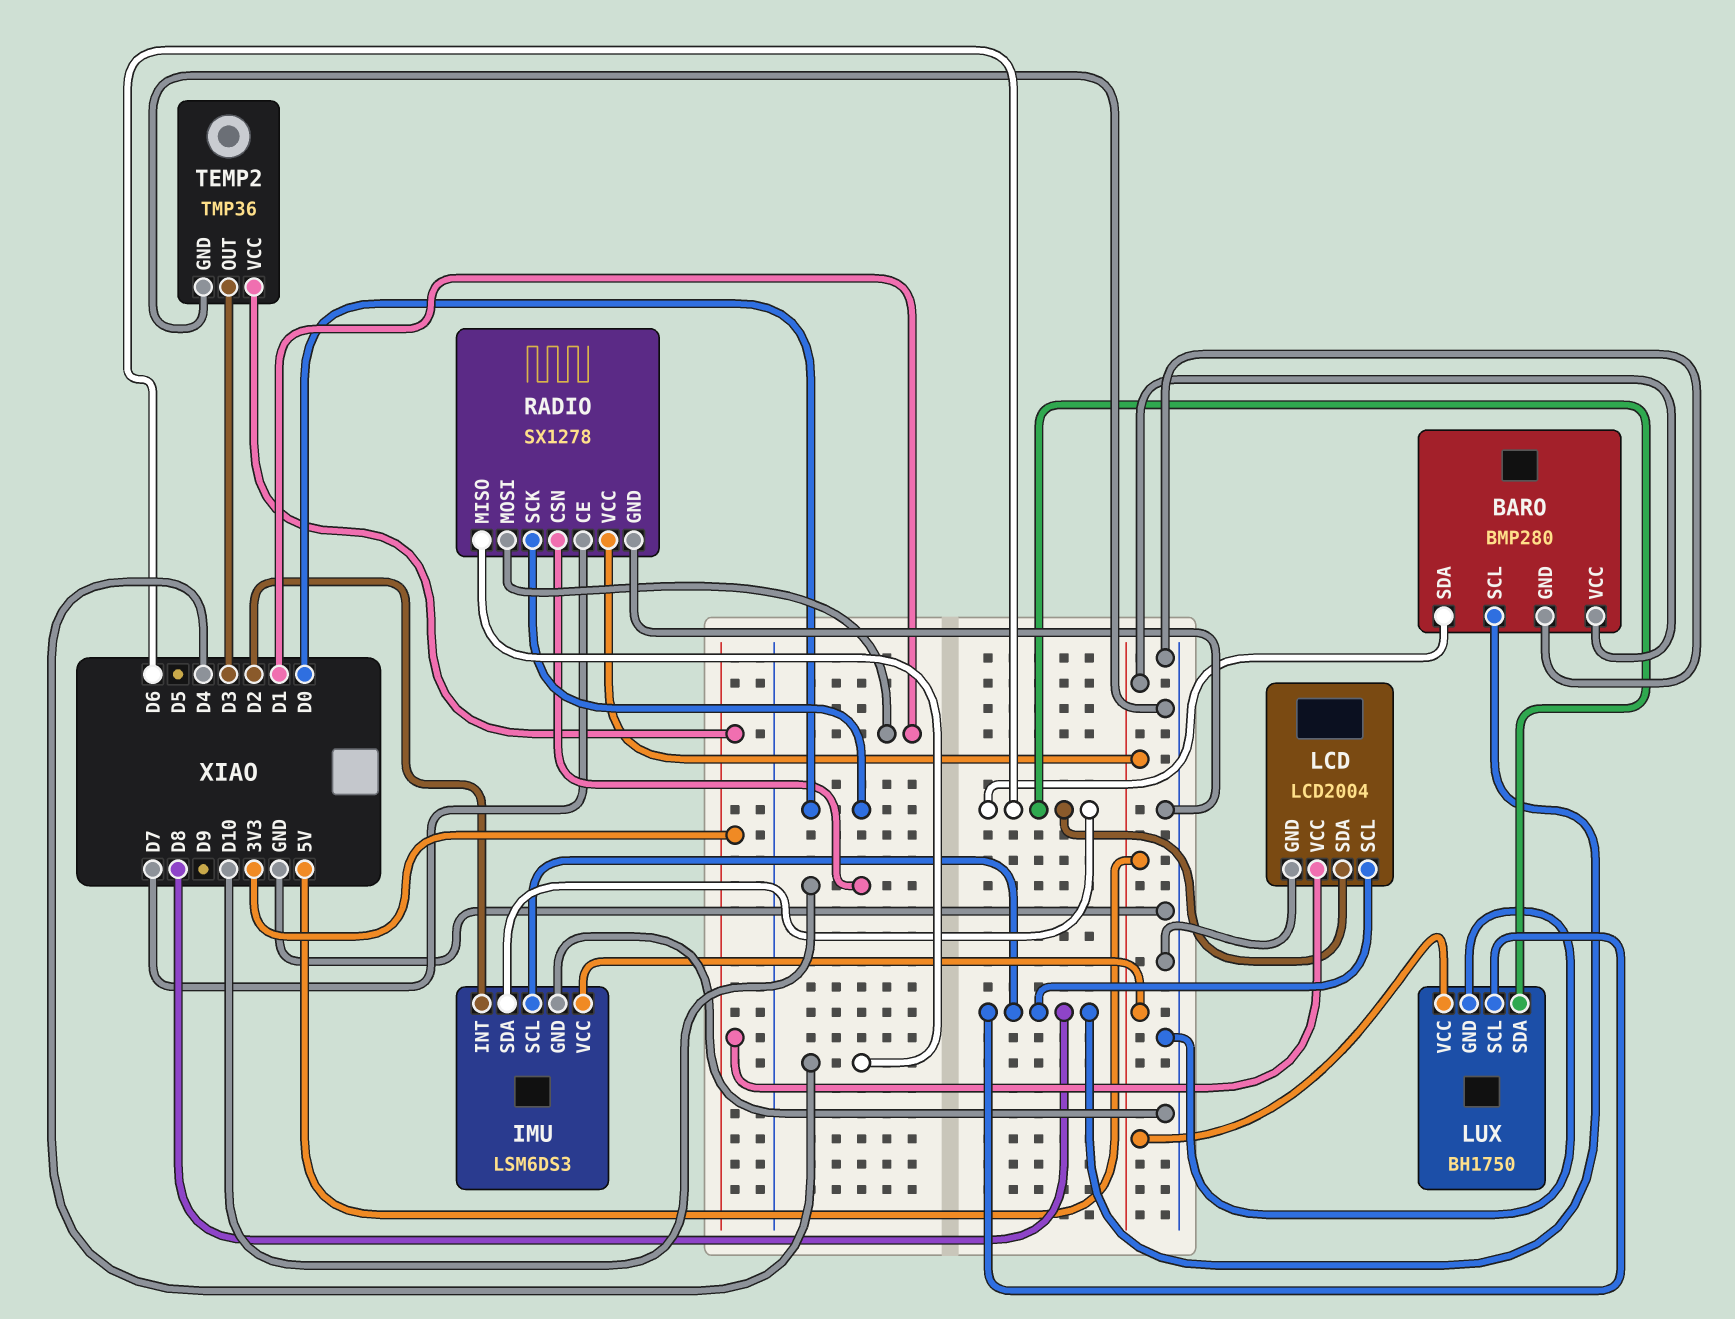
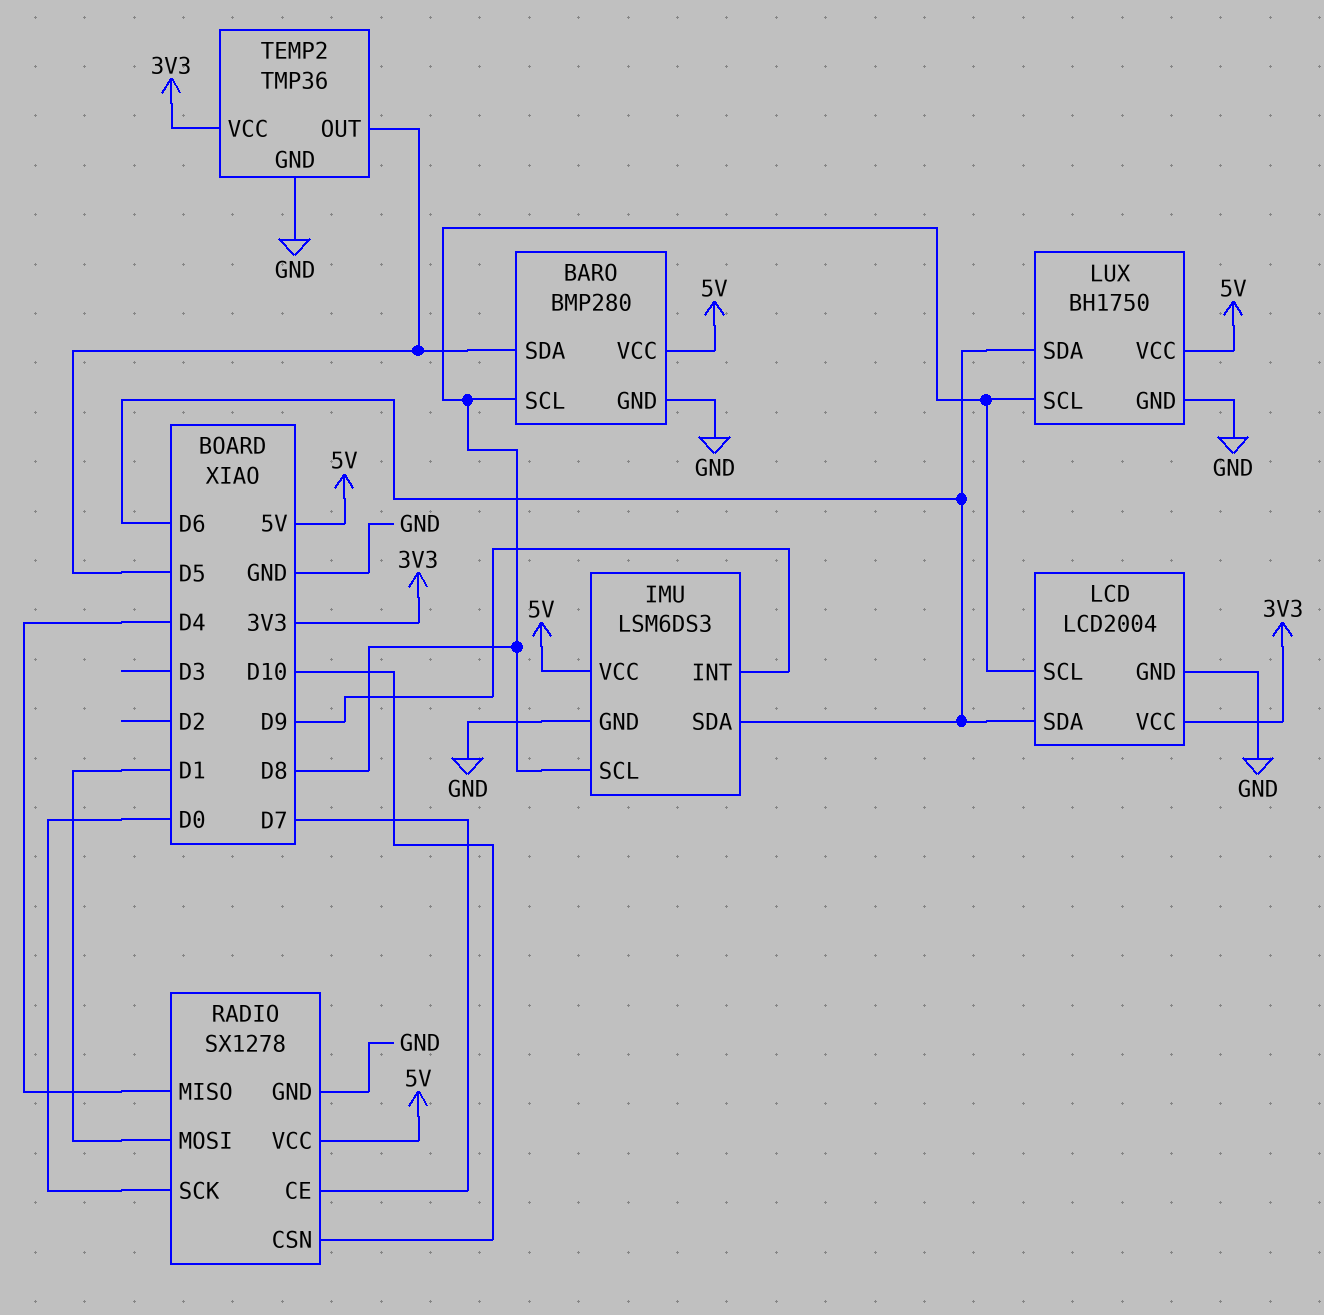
BARO pin SDA: D6 -> D5
IMU pin INT: D2 -> D9
TEMP2 pin OUT: D3 -> D5

